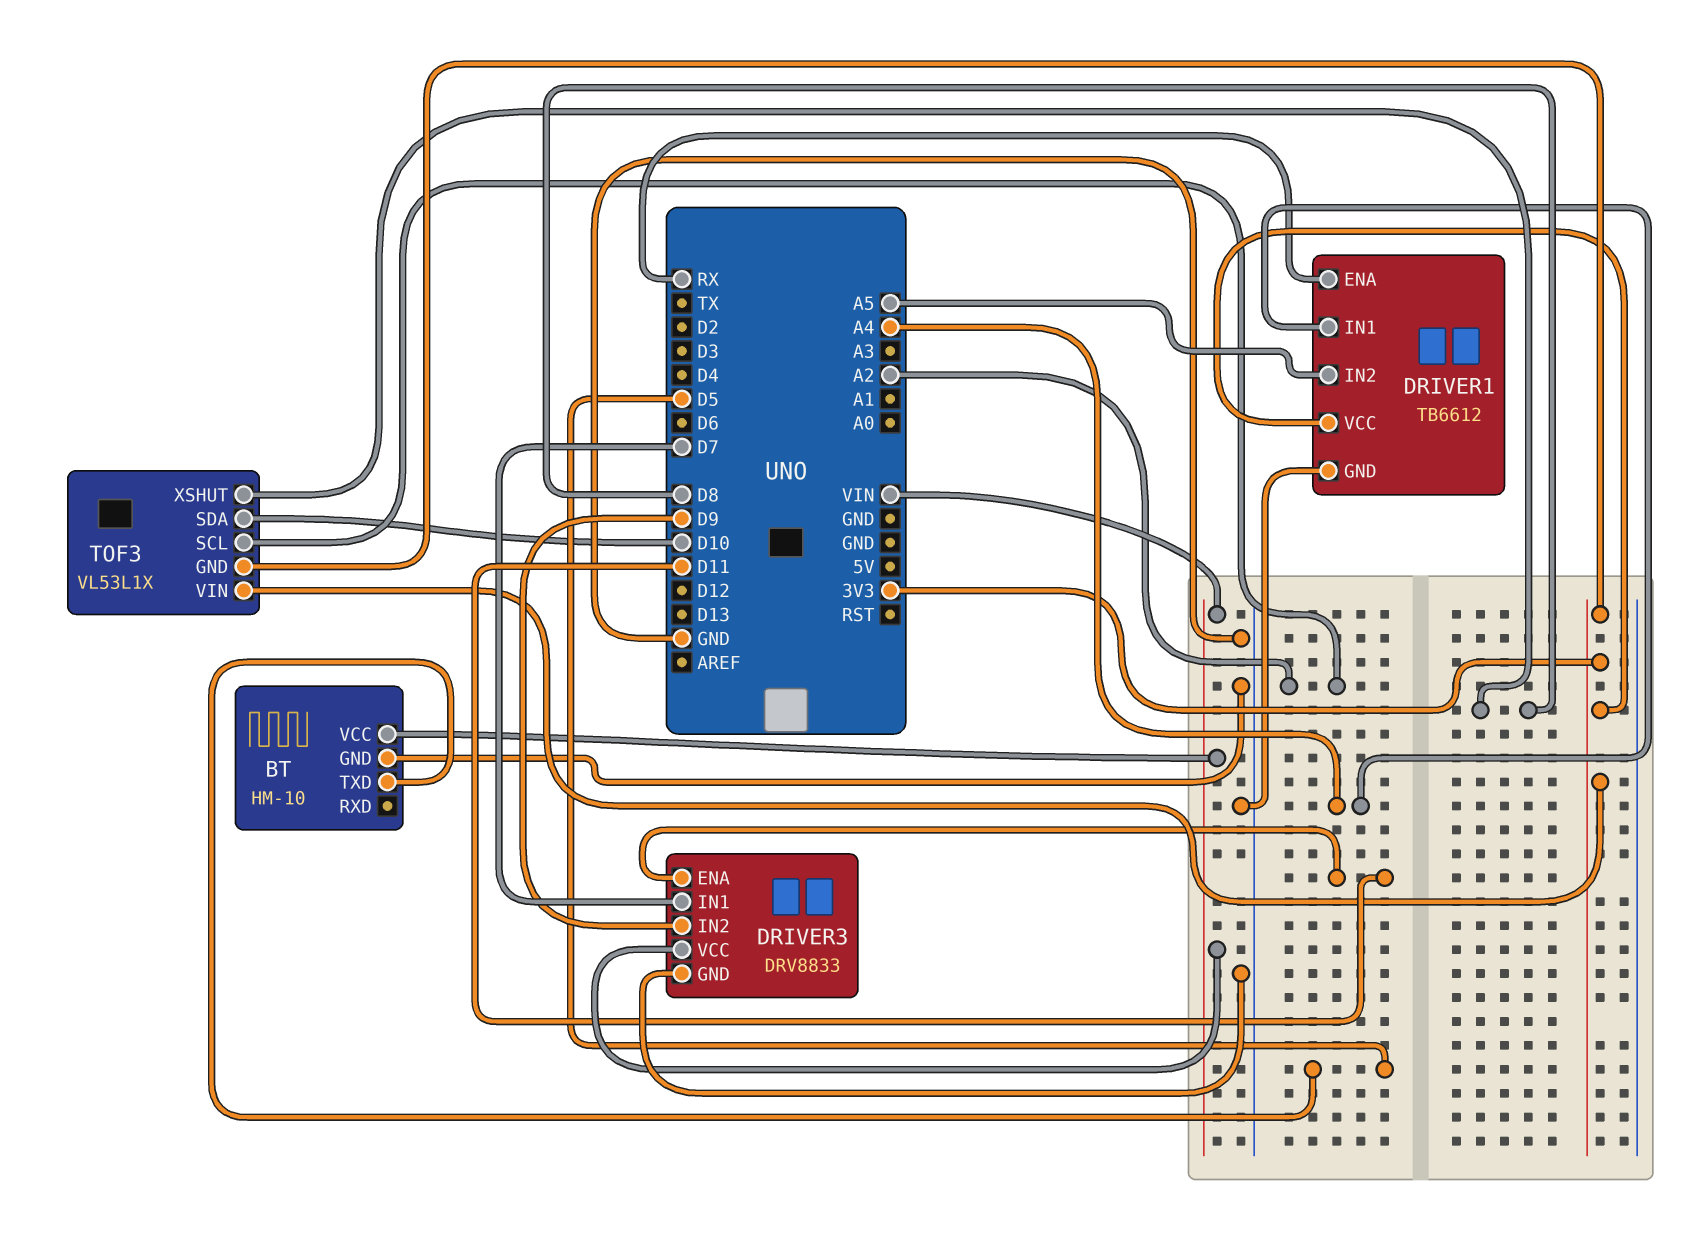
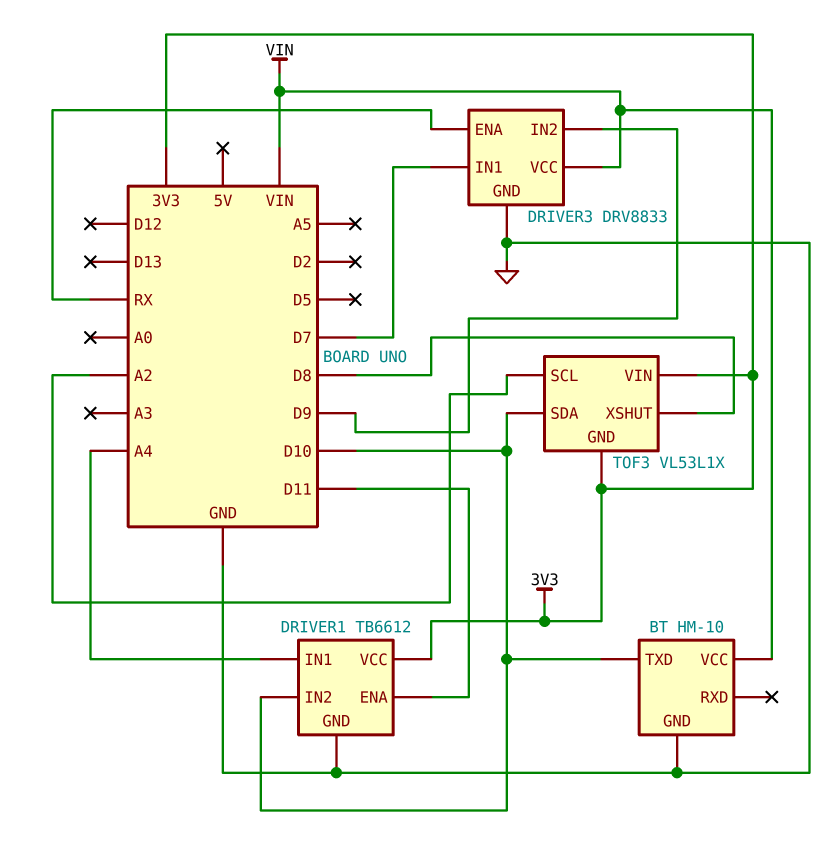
BT pin TXD: D5 -> D10
DRIVER1 pin ENA: RX -> D11
DRIVER1 pin IN2: A5 -> D10
DRIVER3 pin ENA: D11 -> RX

